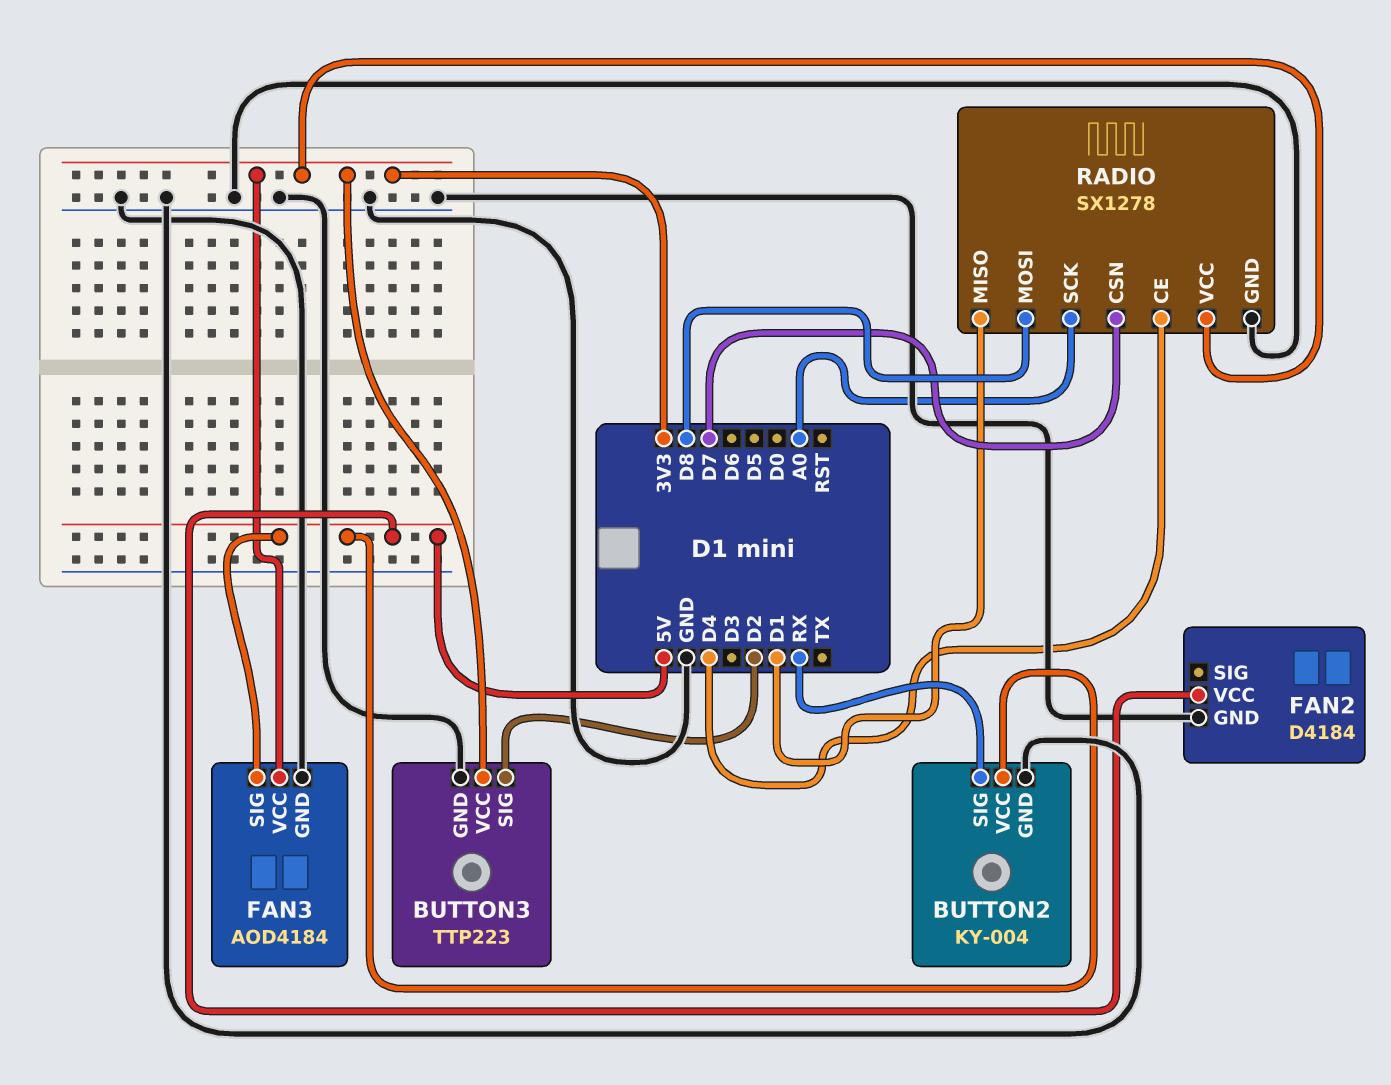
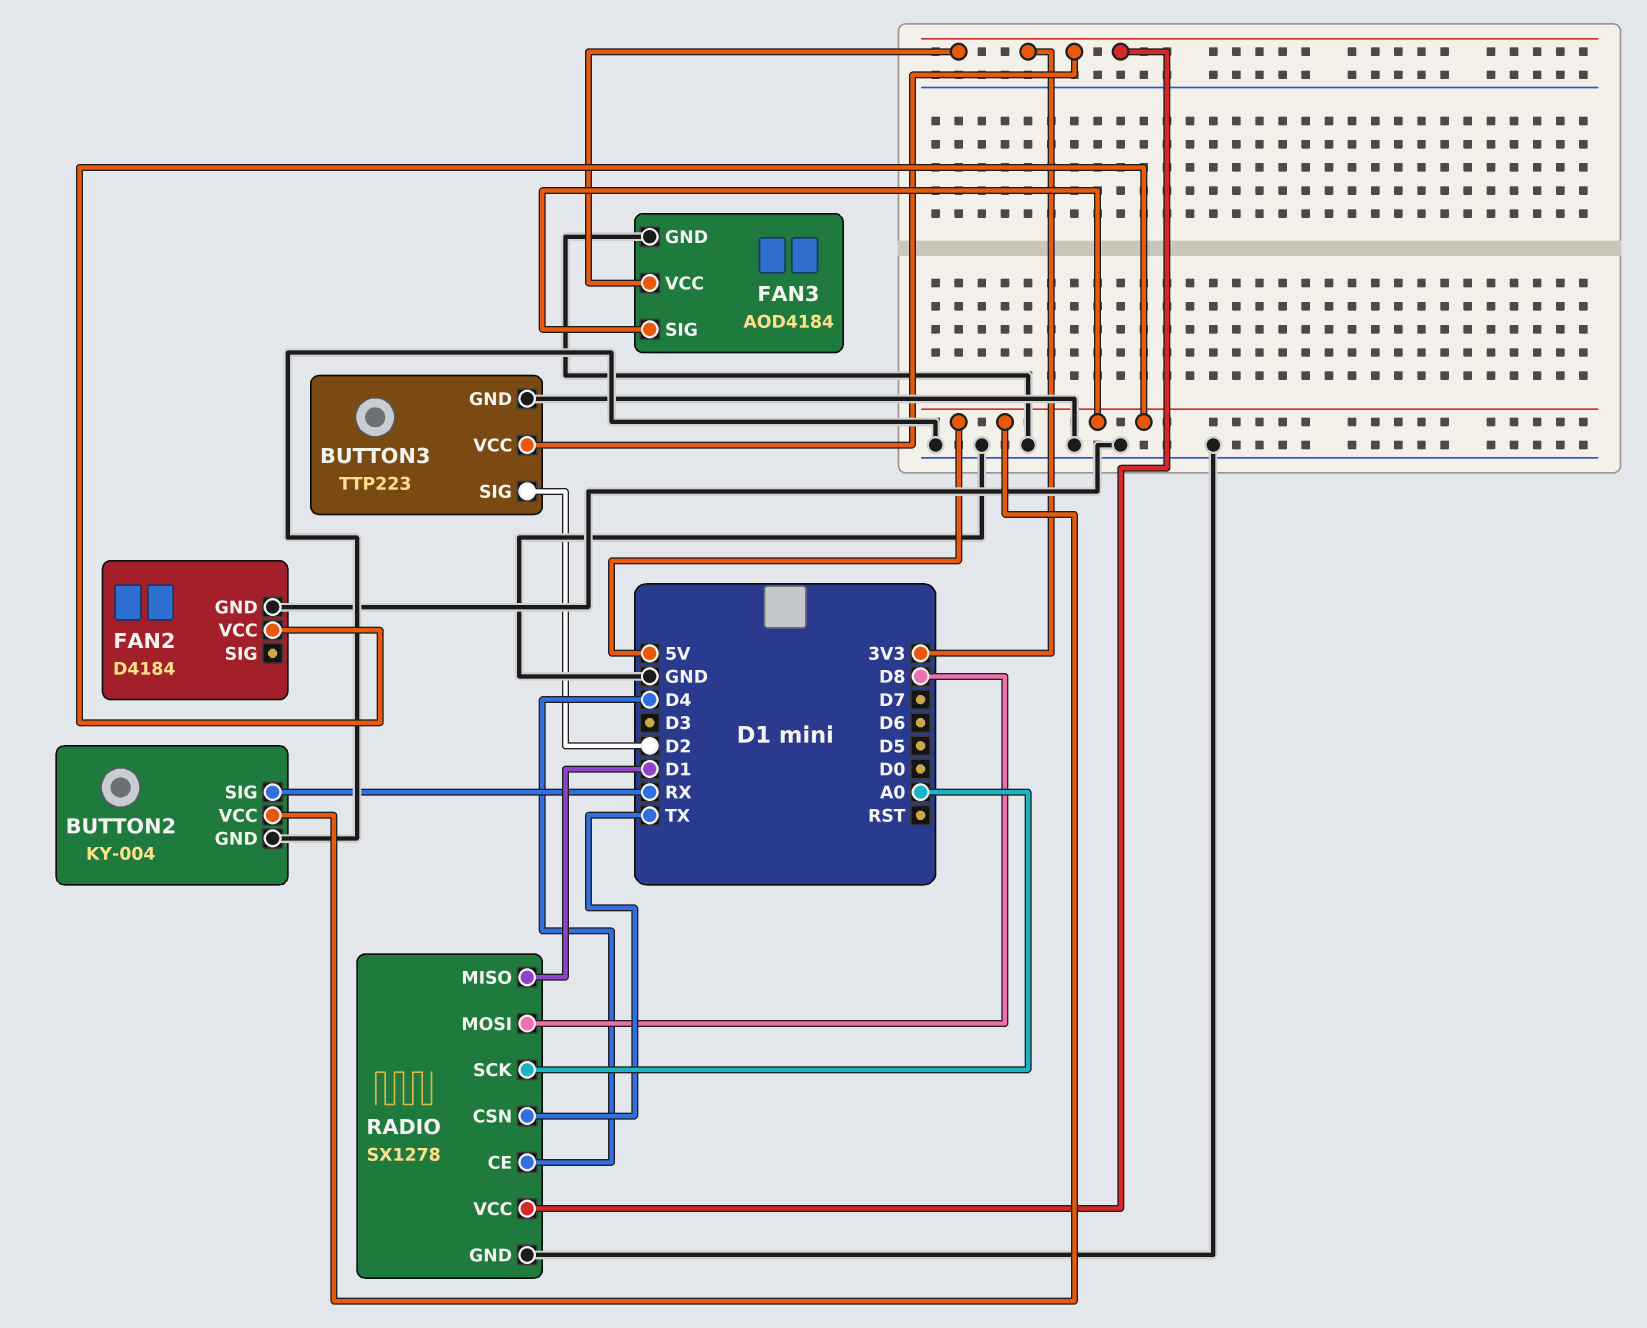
RADIO pin CSN: D7 -> TX

